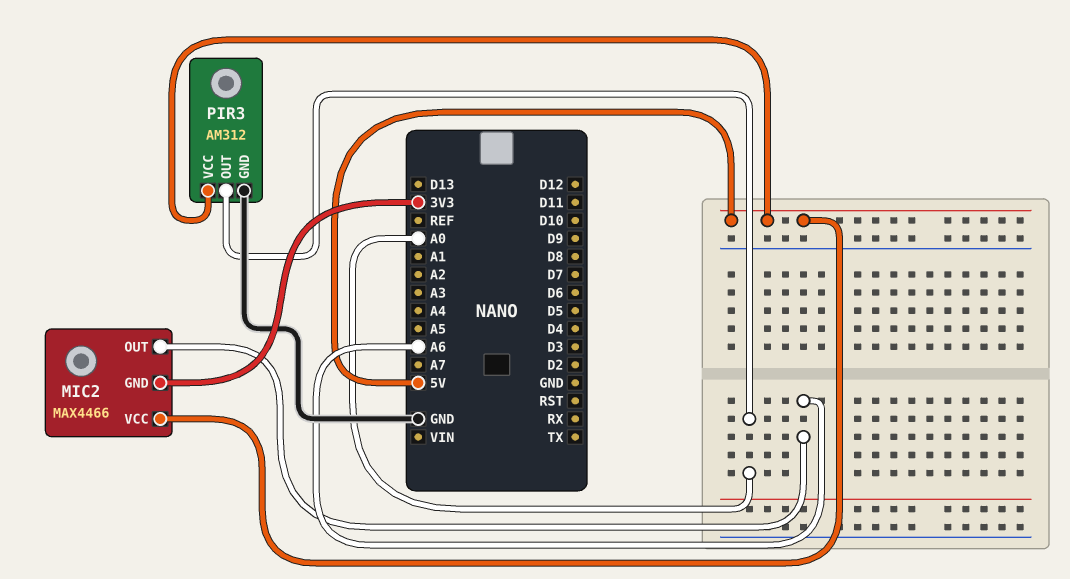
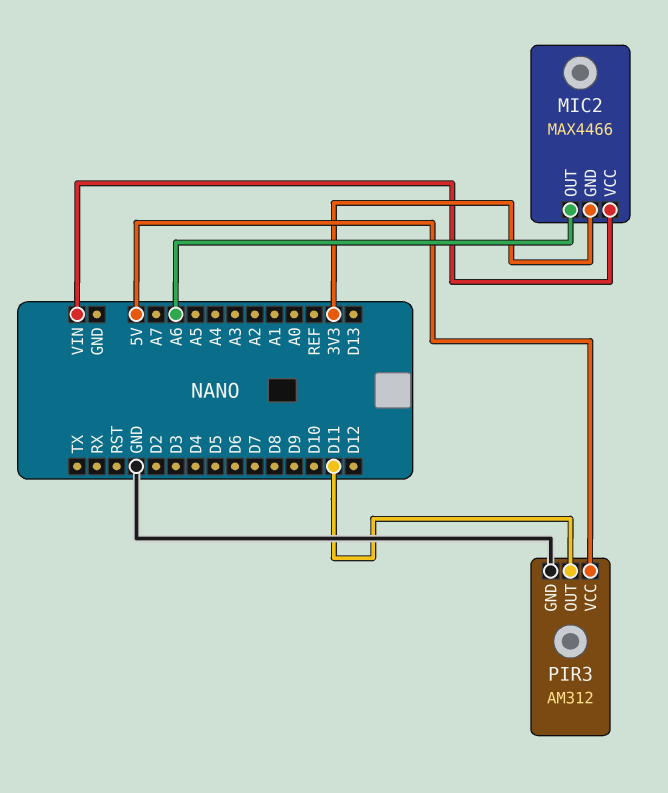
MIC2 pin VCC: 5V -> VIN
PIR3 pin OUT: A0 -> D11

